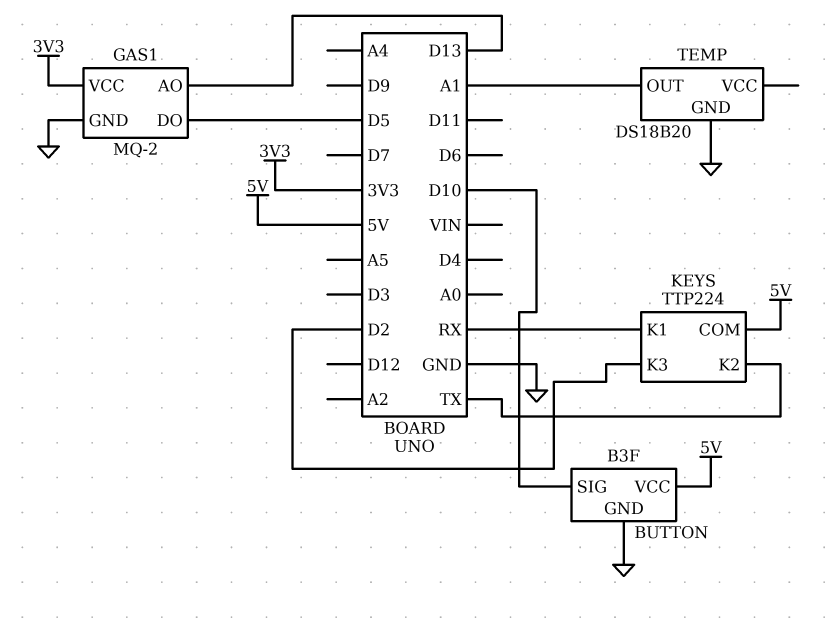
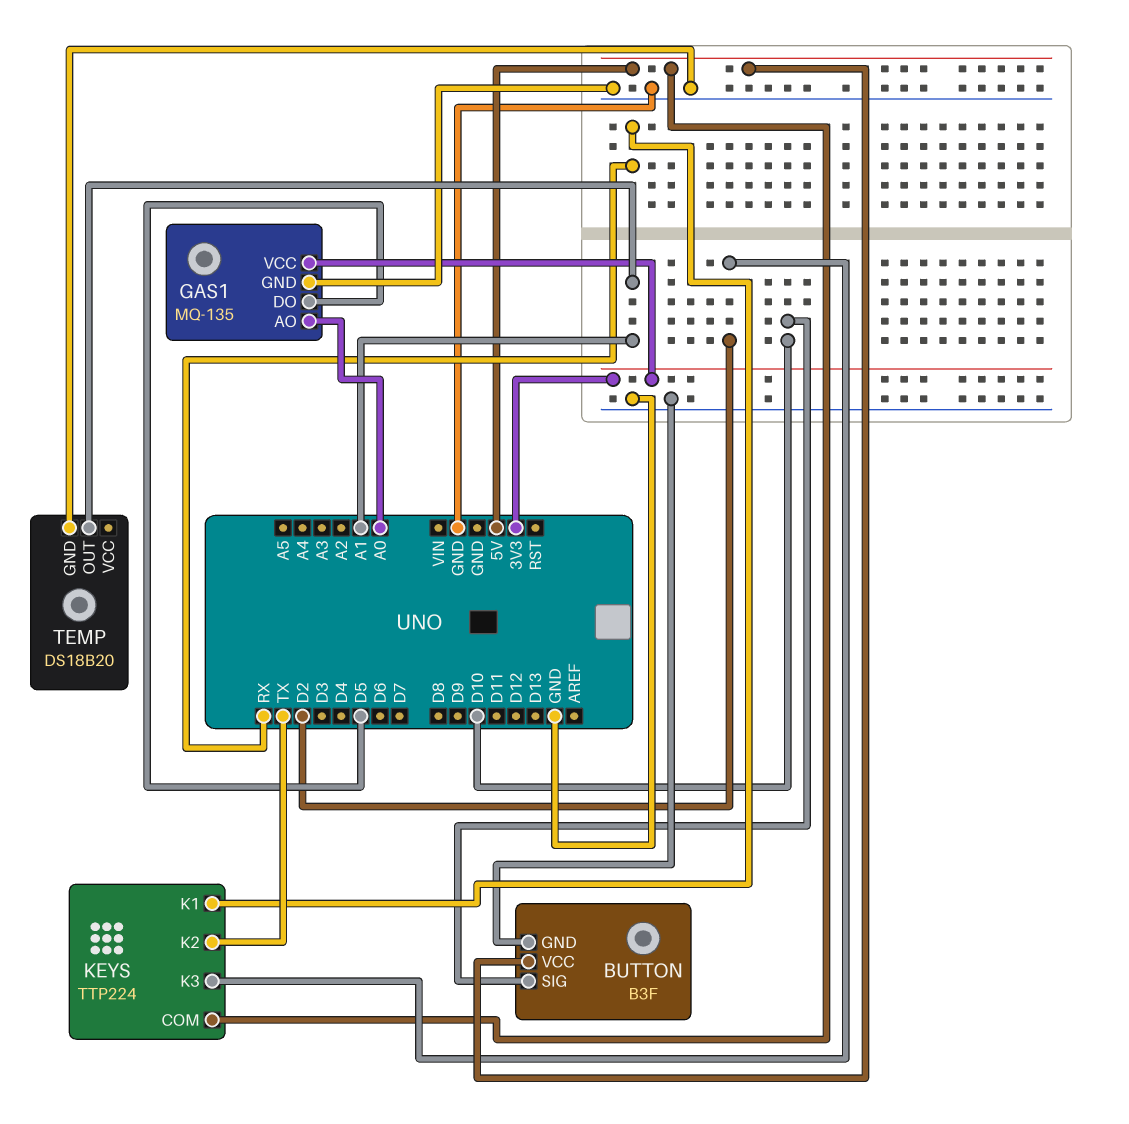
GAS1: MQ-2 -> MQ-135
GAS1 pin AO: D13 -> A0

